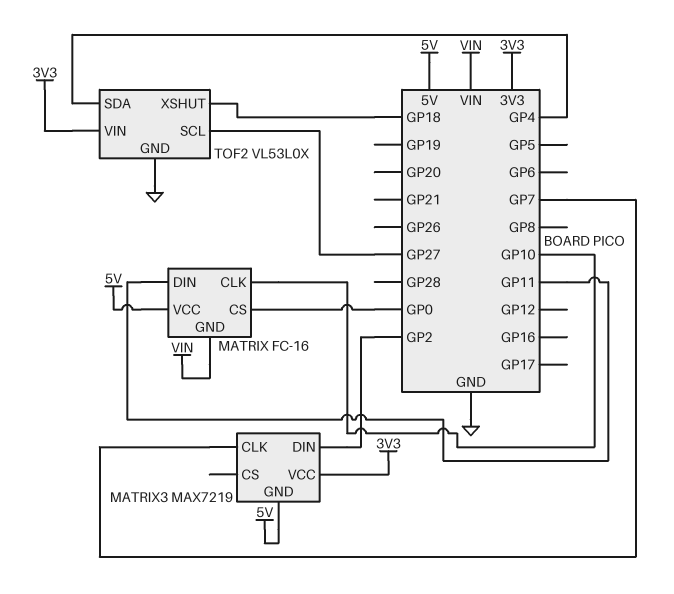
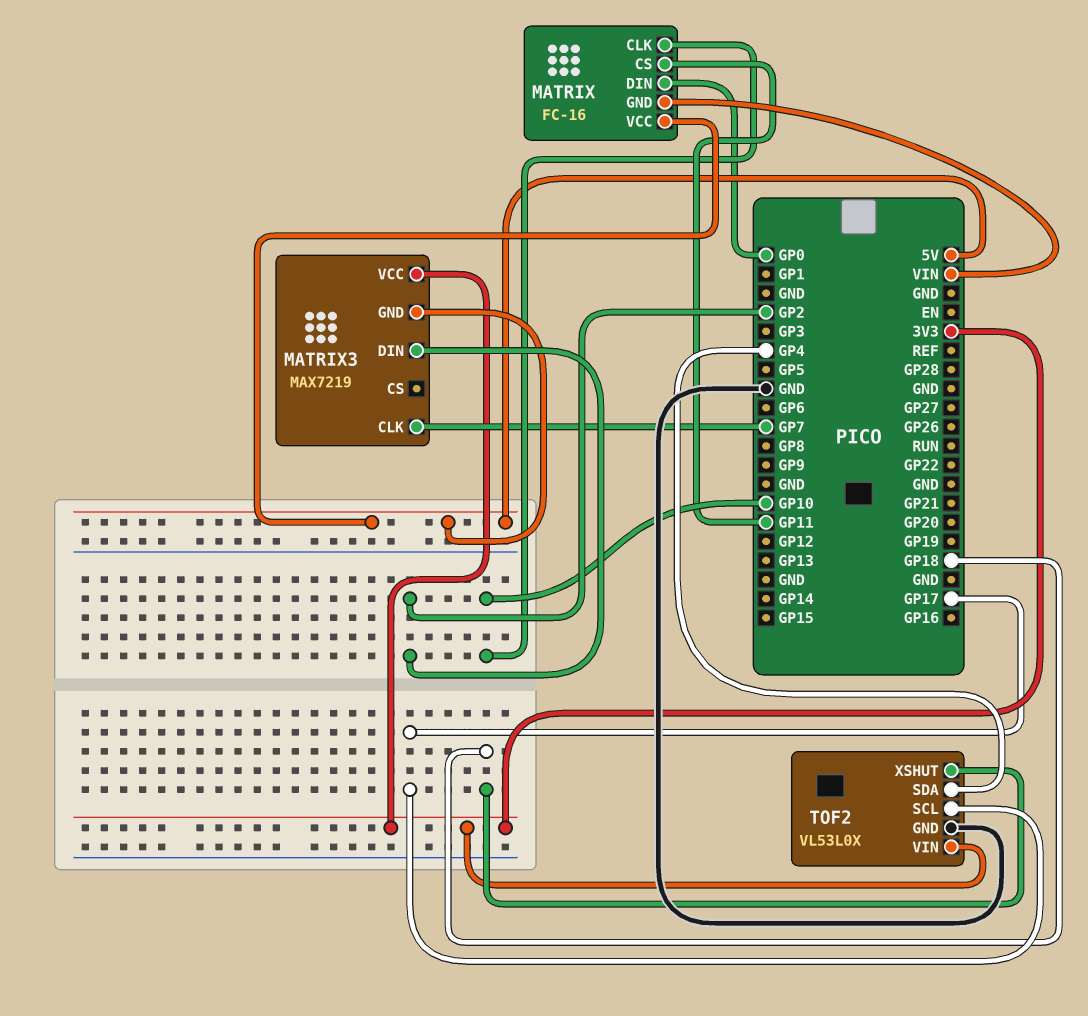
MATRIX pin CS: GP0 -> GP11
MATRIX pin DIN: GP11 -> GP0
TOF2 pin SCL: GP27 -> GP17

